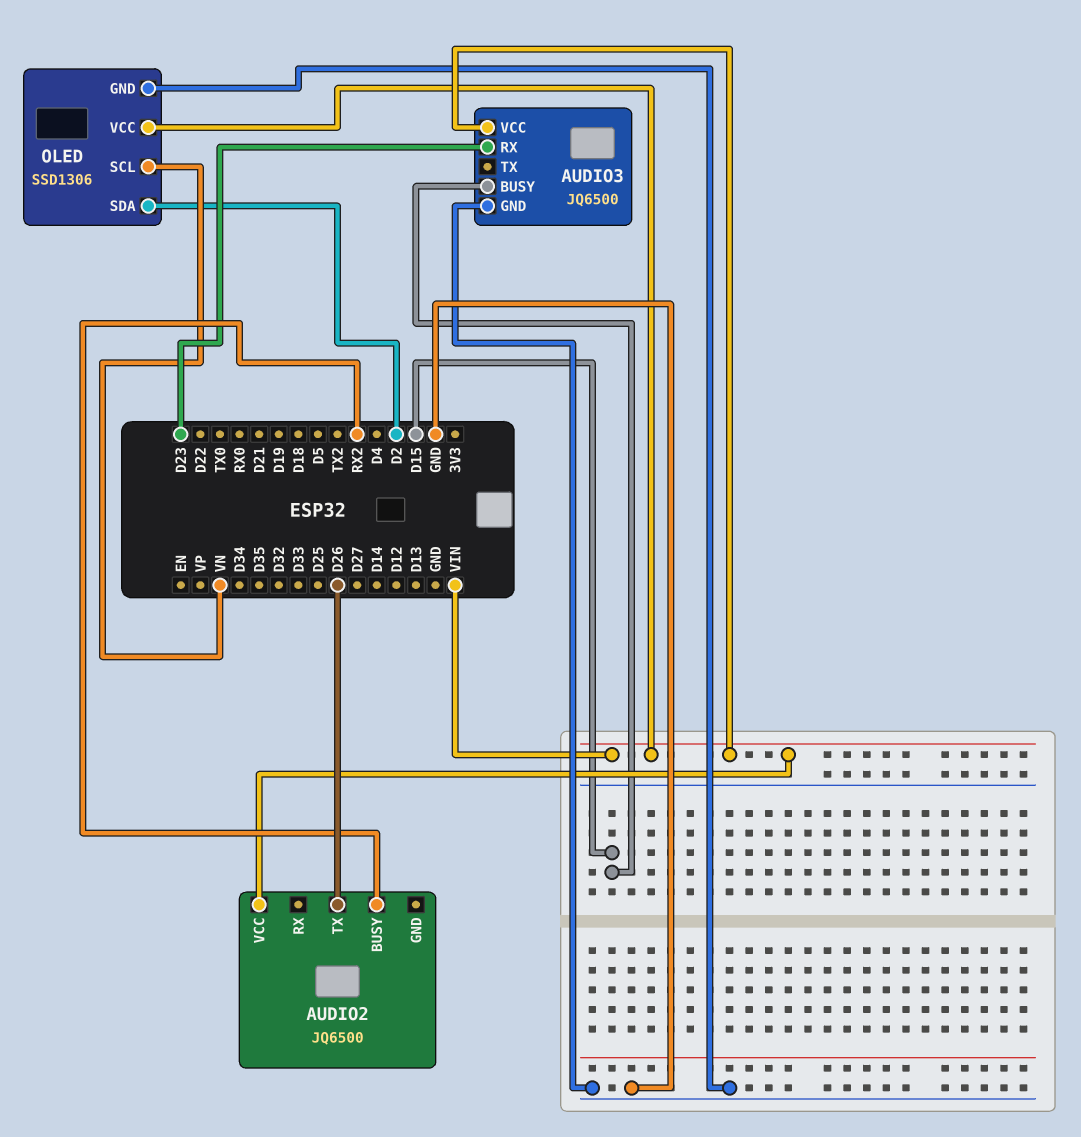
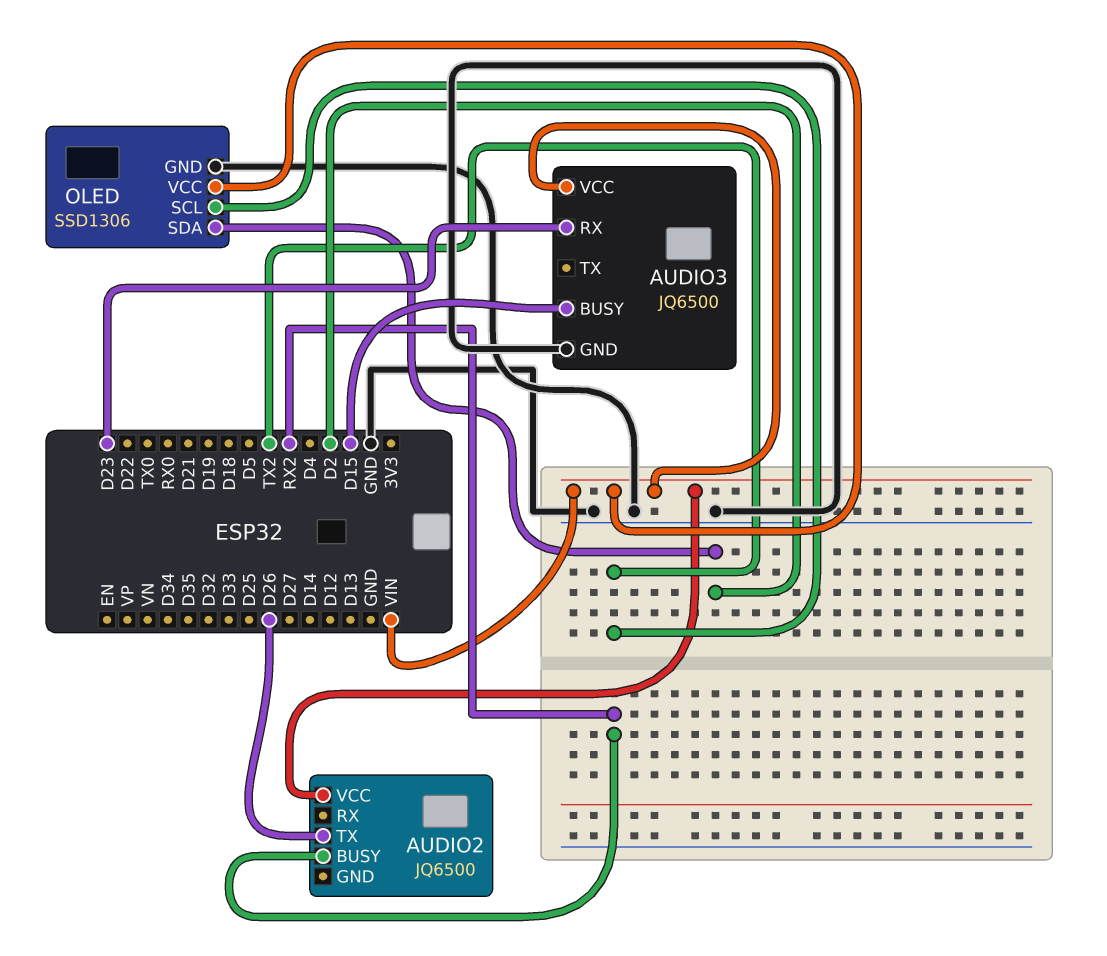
OLED pin SCL: VN -> TX2

